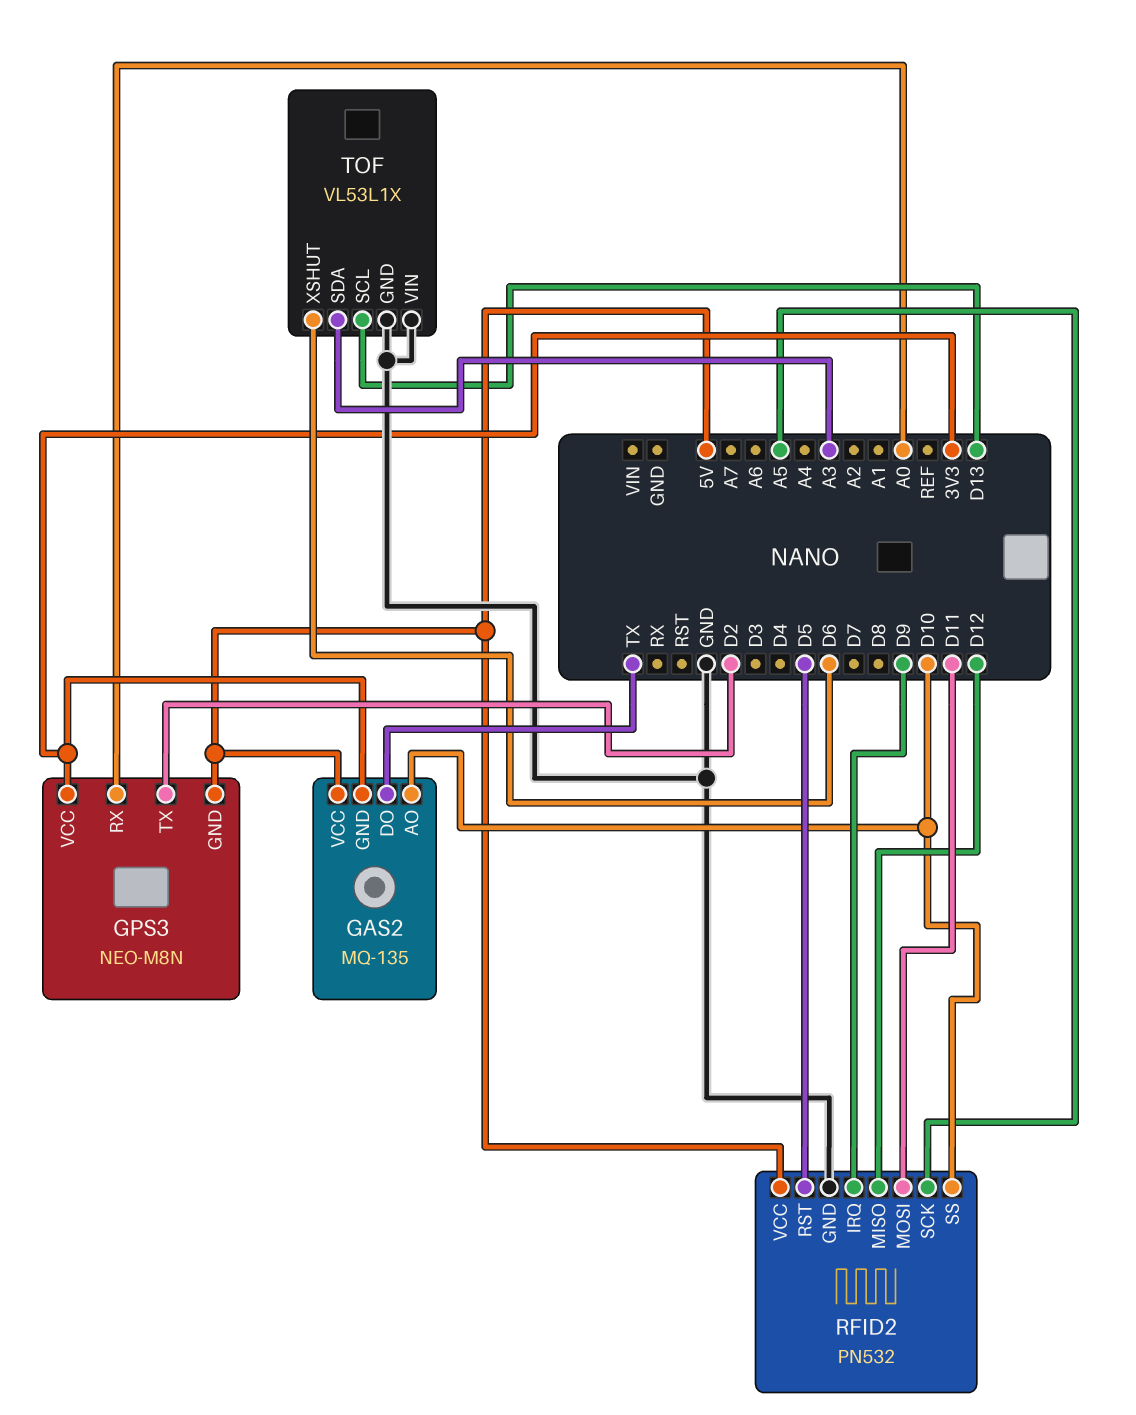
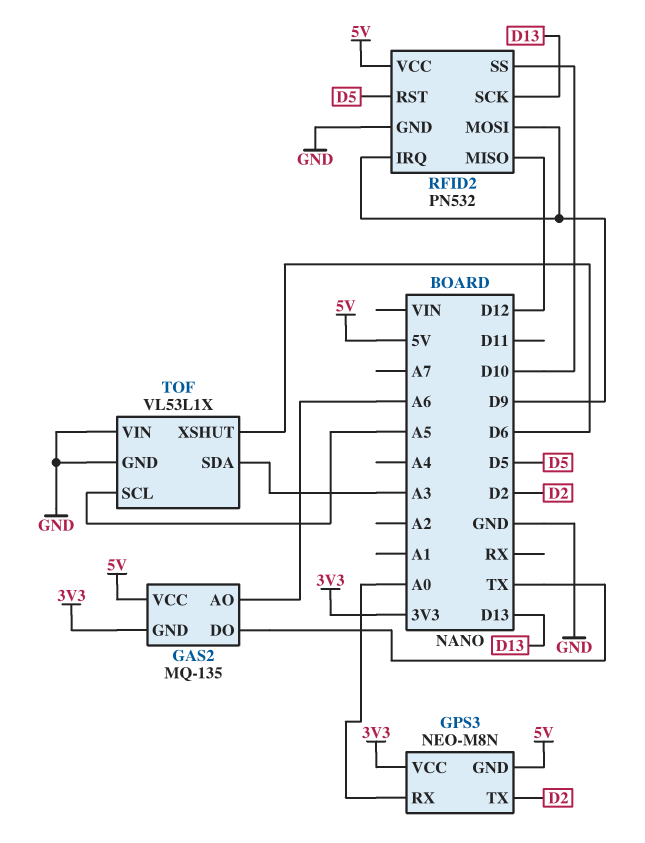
GAS2 pin AO: D10 -> A6
RFID2 pin MOSI: D11 -> D9
RFID2 pin SCK: A5 -> D13
TOF pin SCL: D13 -> A5

